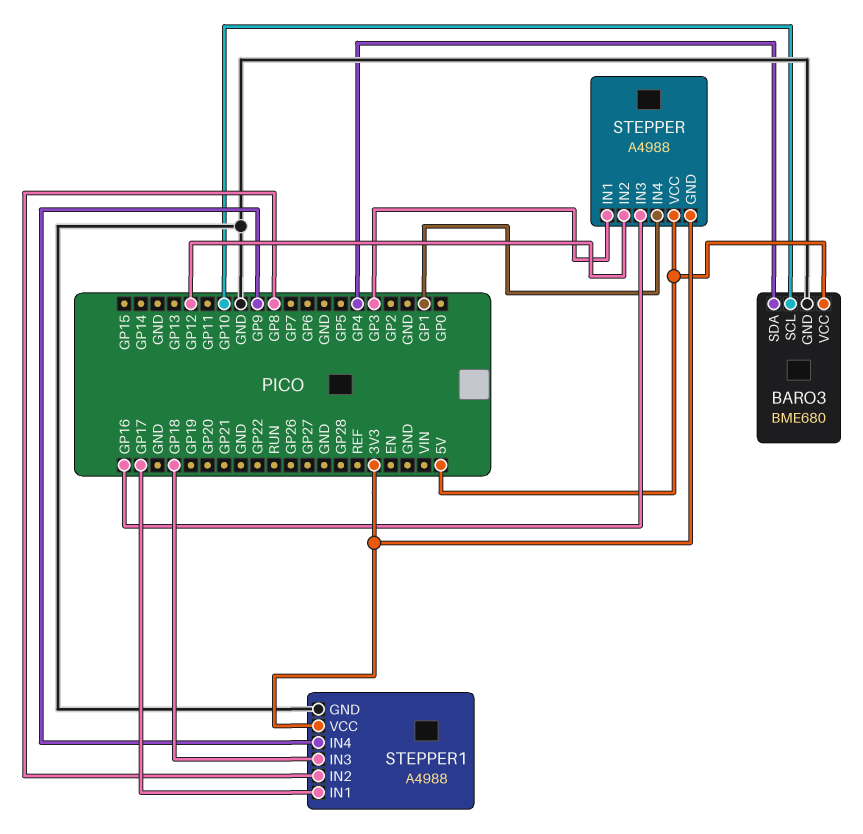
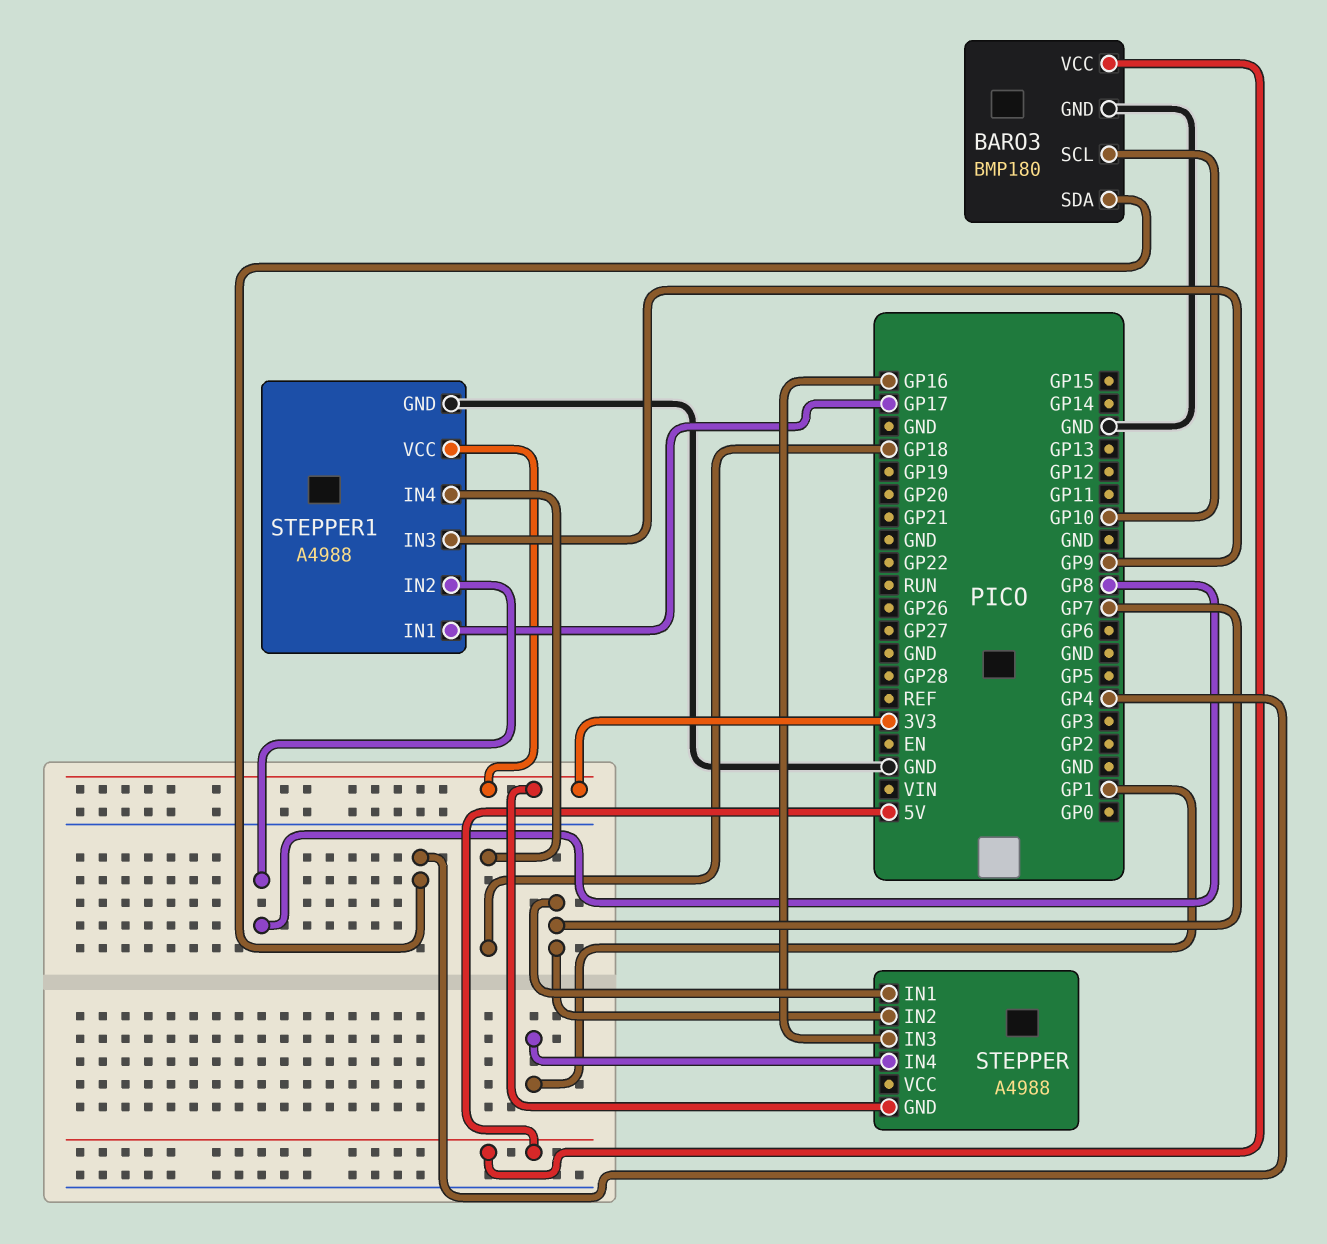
BARO3: BME680 -> BMP180
STEPPER pin IN1: GP3 -> GP7
STEPPER pin IN2: GP12 -> GP7
STEPPER pin VCC: 5V -> none
STEPPER1 pin IN3: GP18 -> GP9
STEPPER1 pin IN4: GP9 -> GP18

